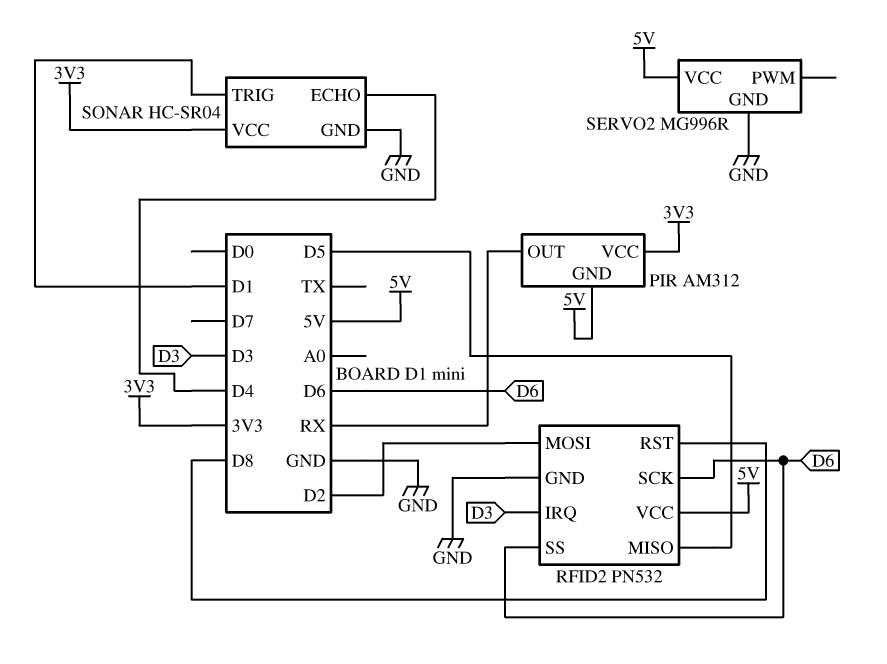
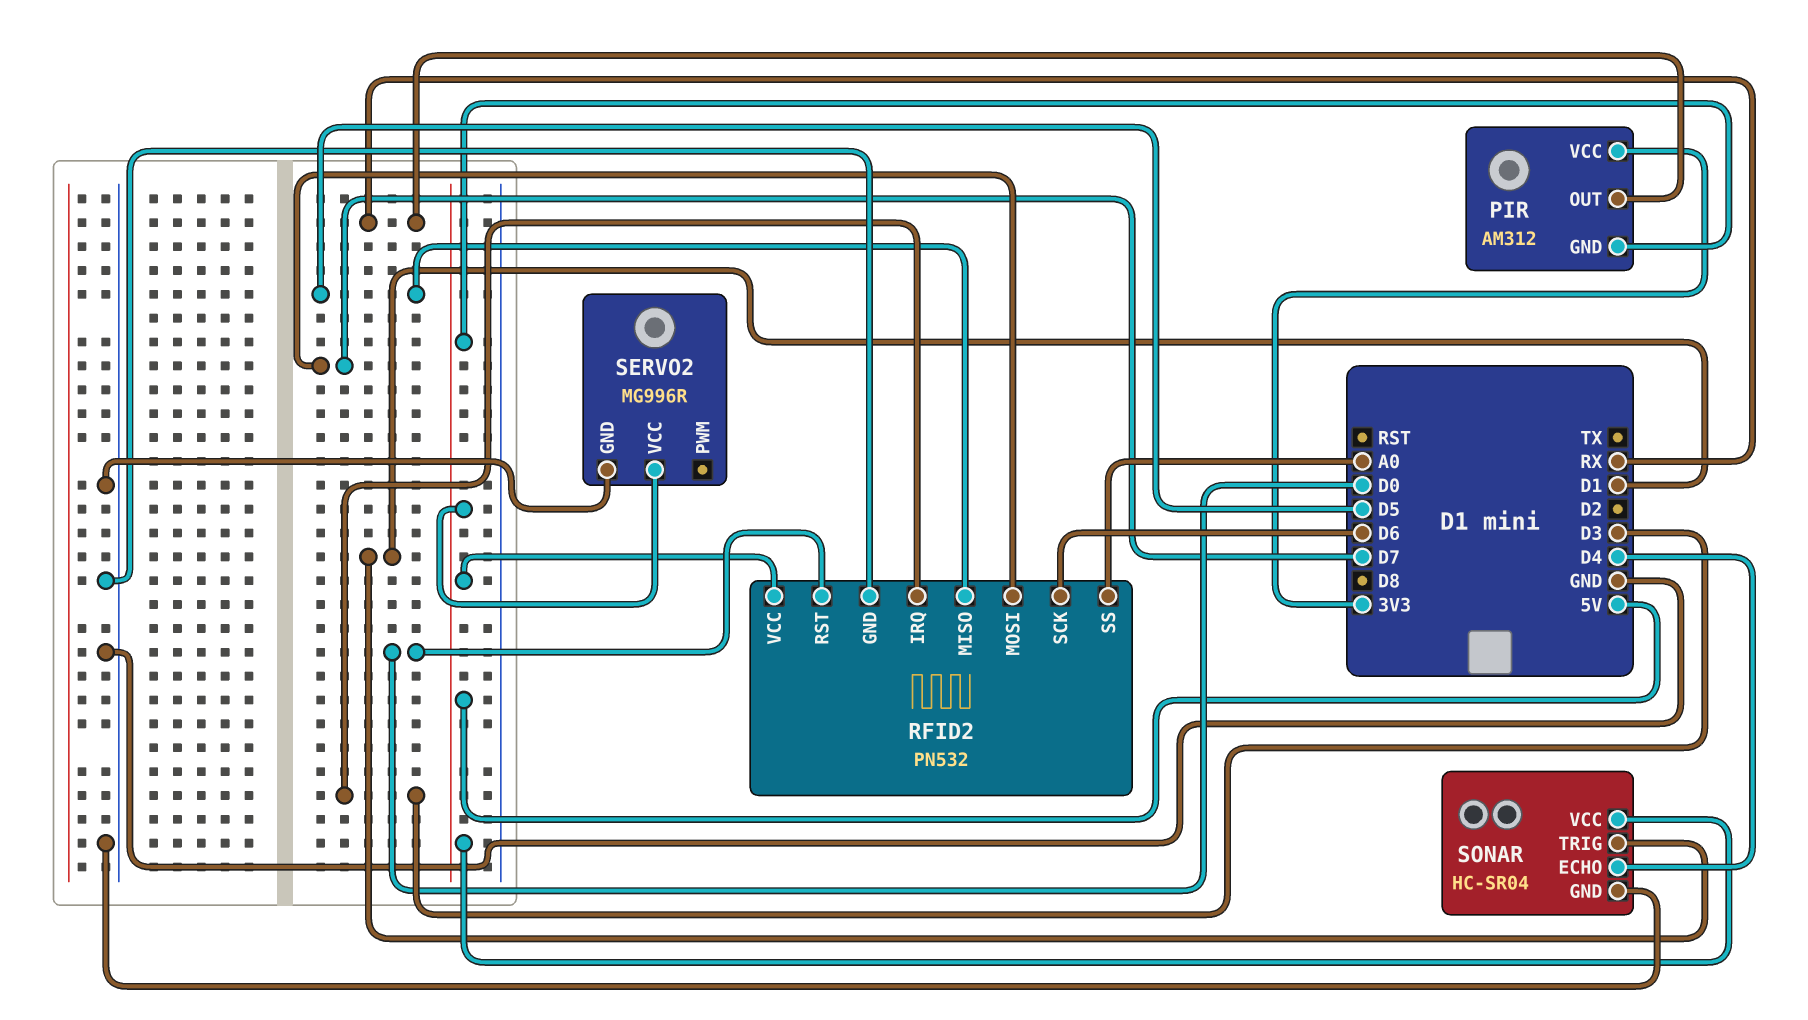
RFID2 pin MOSI: D2 -> D7
RFID2 pin RST: D8 -> D0
RFID2 pin SS: D6 -> A0
SONAR pin VCC: 3V3 -> 5V

